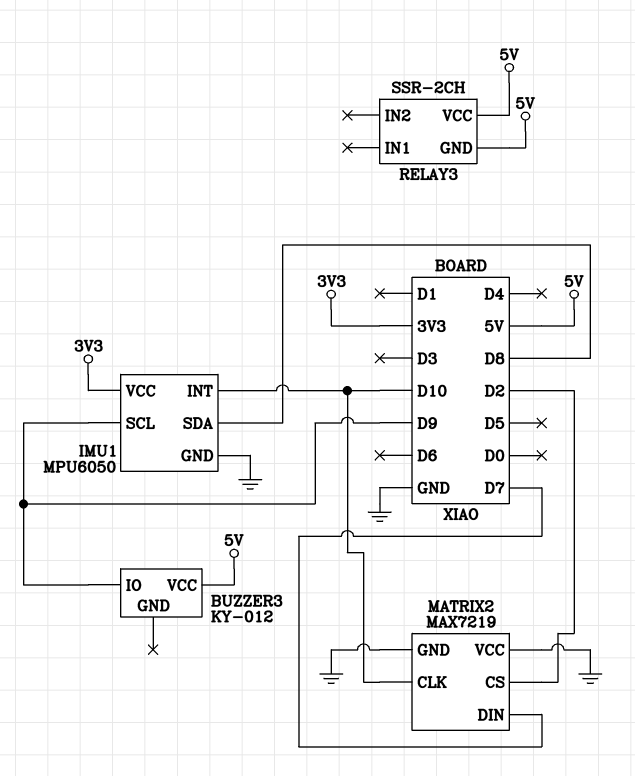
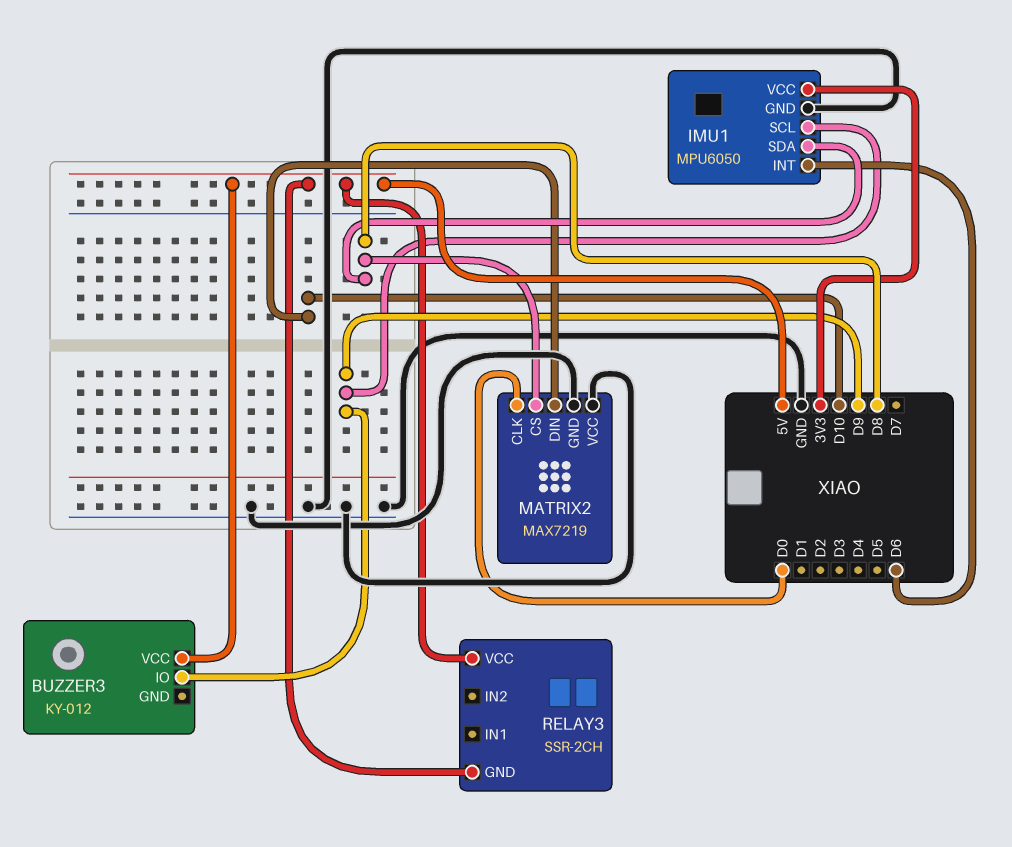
IMU1 pin INT: D10 -> D6
MATRIX2 pin CLK: D10 -> D0
MATRIX2 pin CS: D2 -> D8
MATRIX2 pin DIN: D7 -> D10

